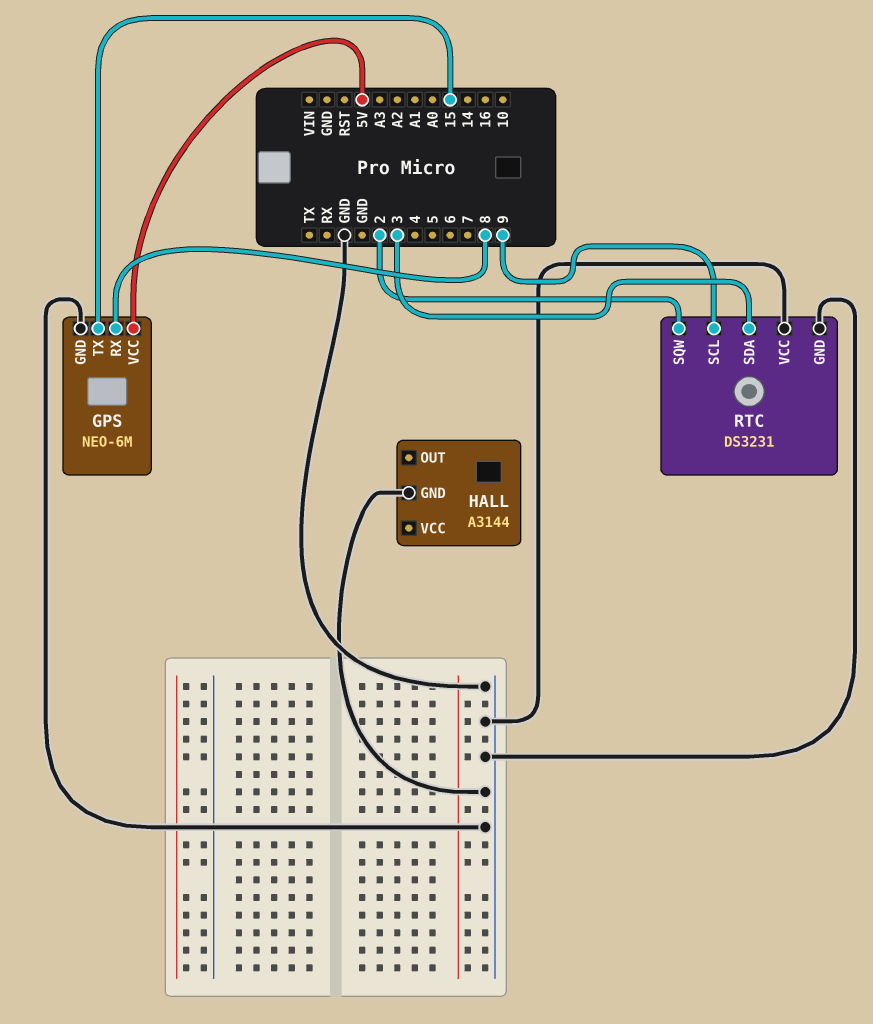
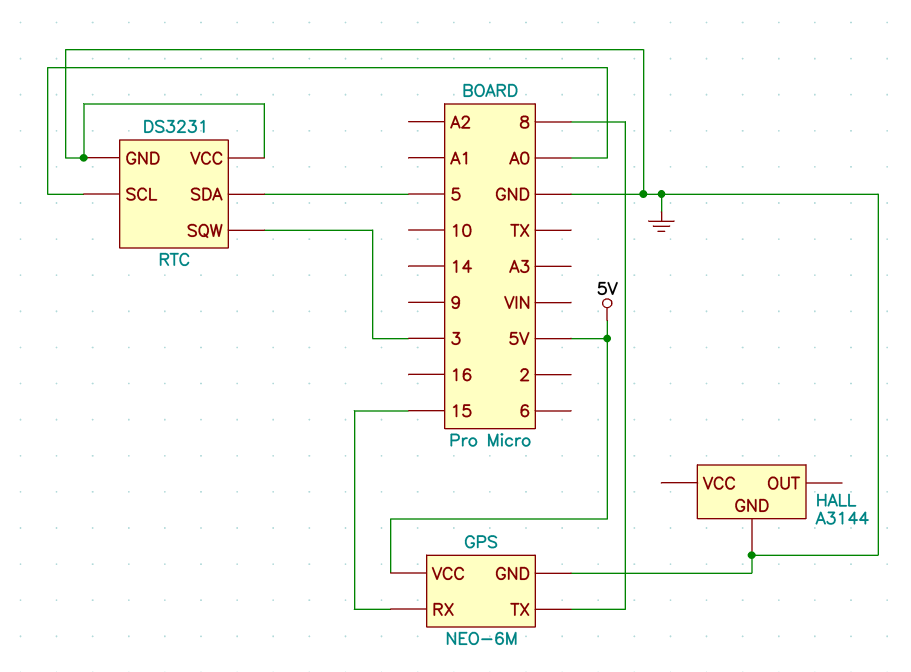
GPS pin RX: 8 -> 15
GPS pin TX: 15 -> 8
RTC pin SCL: 9 -> A0
RTC pin SDA: 3 -> 5
RTC pin SQW: 2 -> 3

